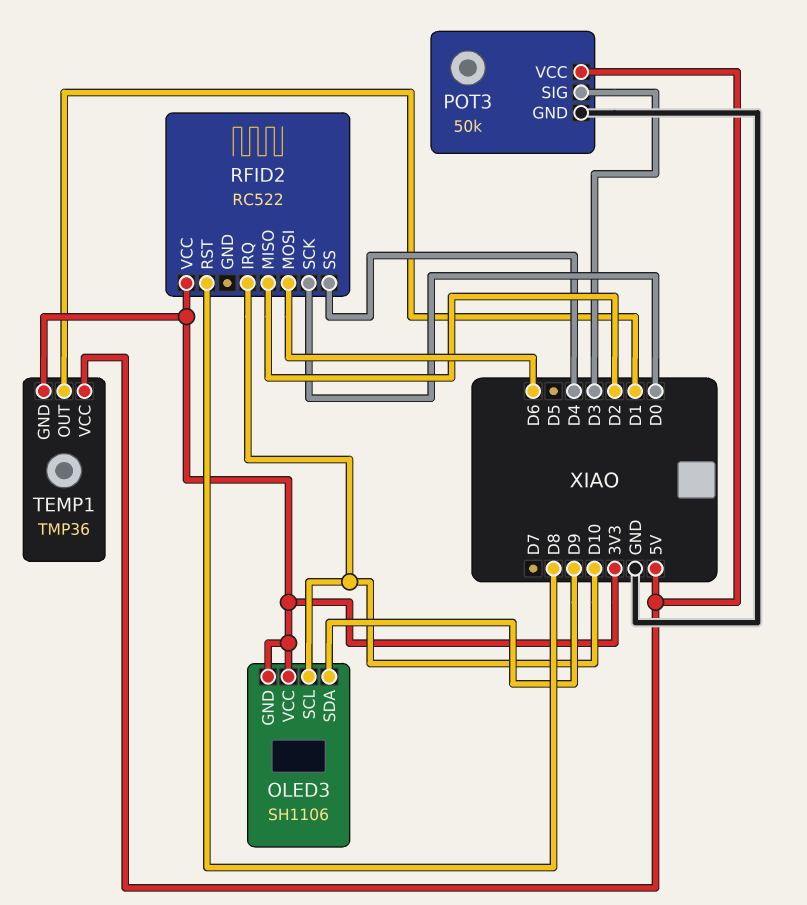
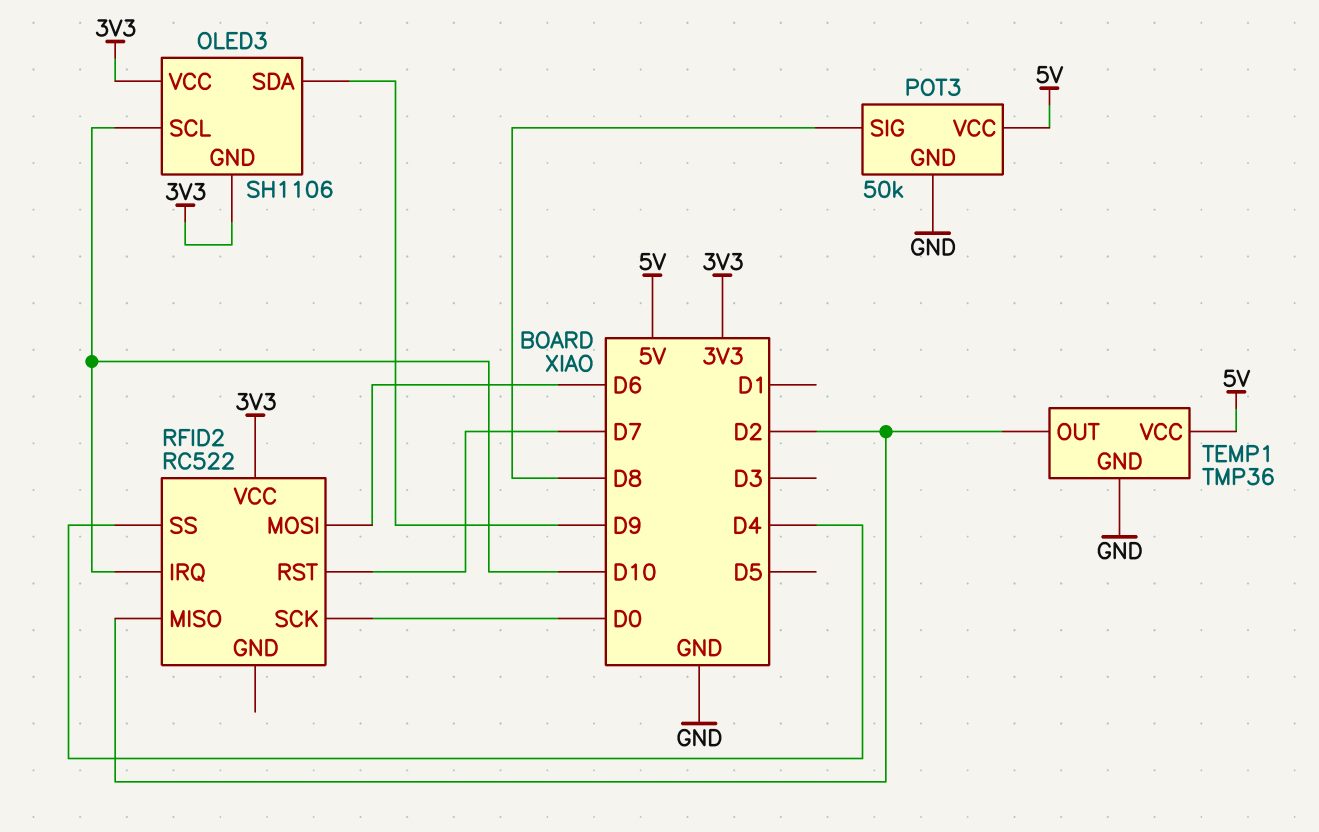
POT3 pin SIG: D3 -> D8
RFID2 pin RST: D8 -> D7
TEMP1 pin GND: 3V3 -> GND
TEMP1 pin OUT: D1 -> D2

